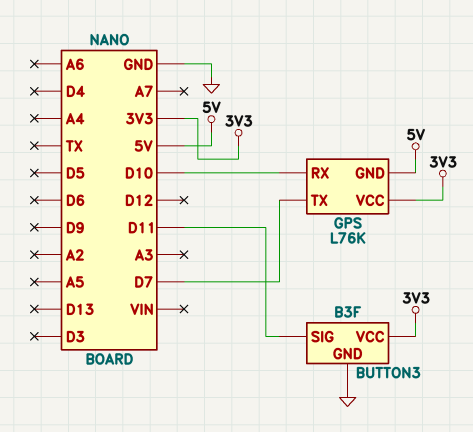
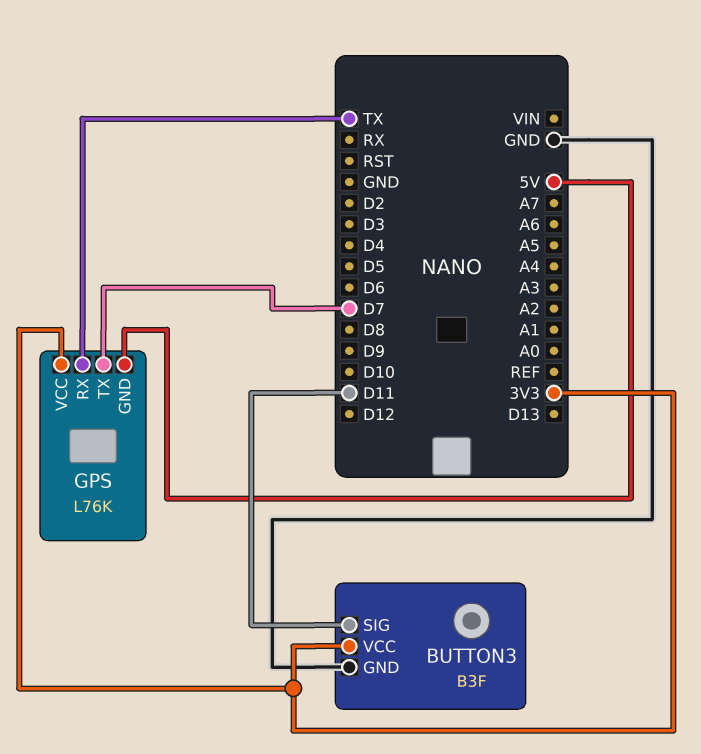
GPS pin RX: D10 -> TX

